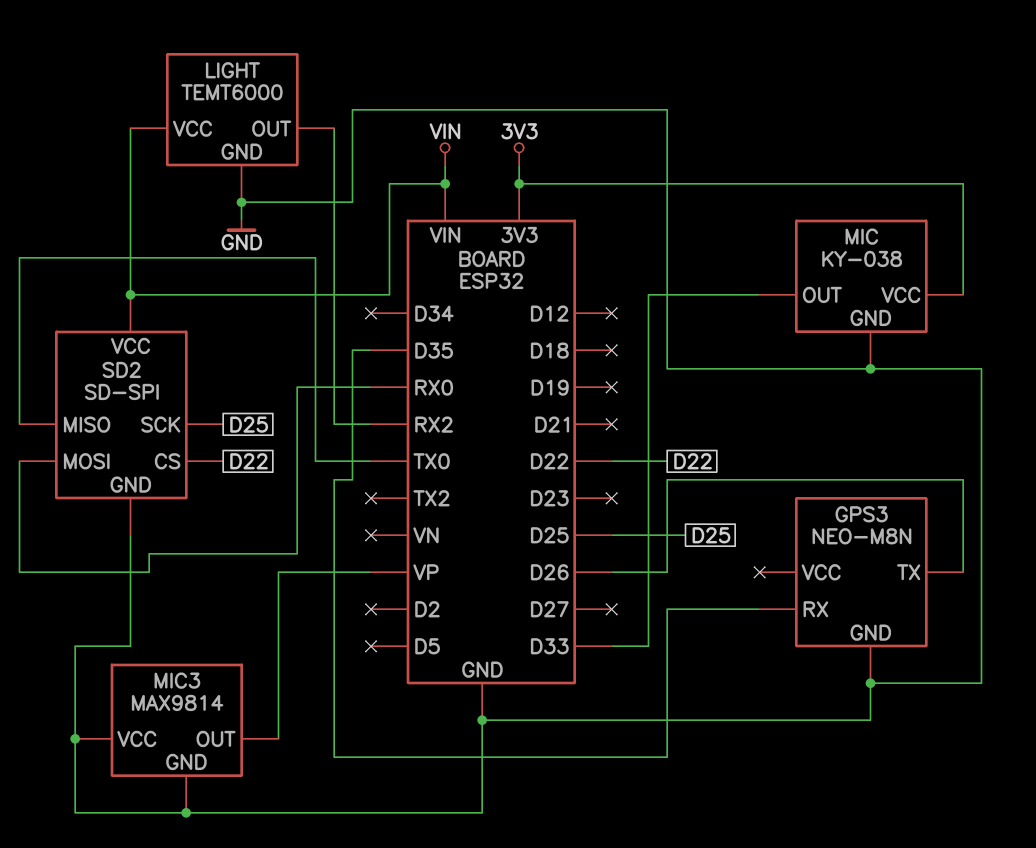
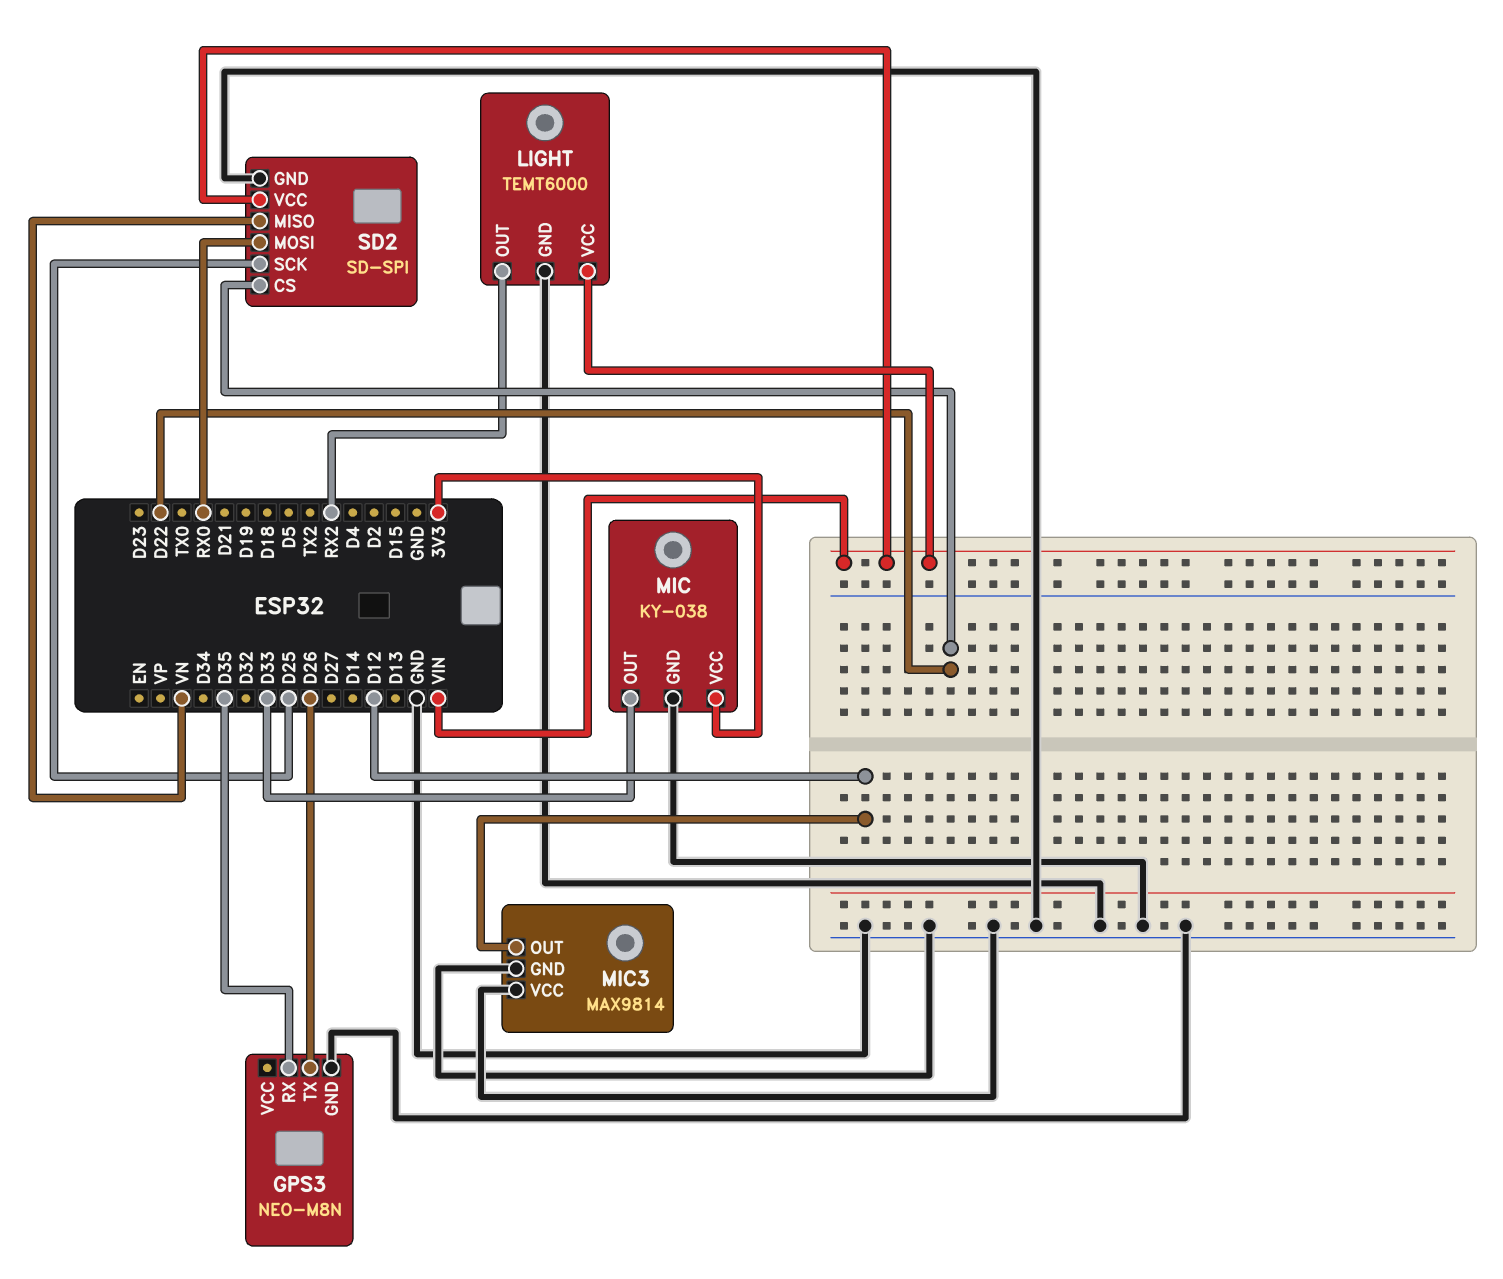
MIC3 pin OUT: VP -> D12
SD2 pin MISO: TX0 -> VN

